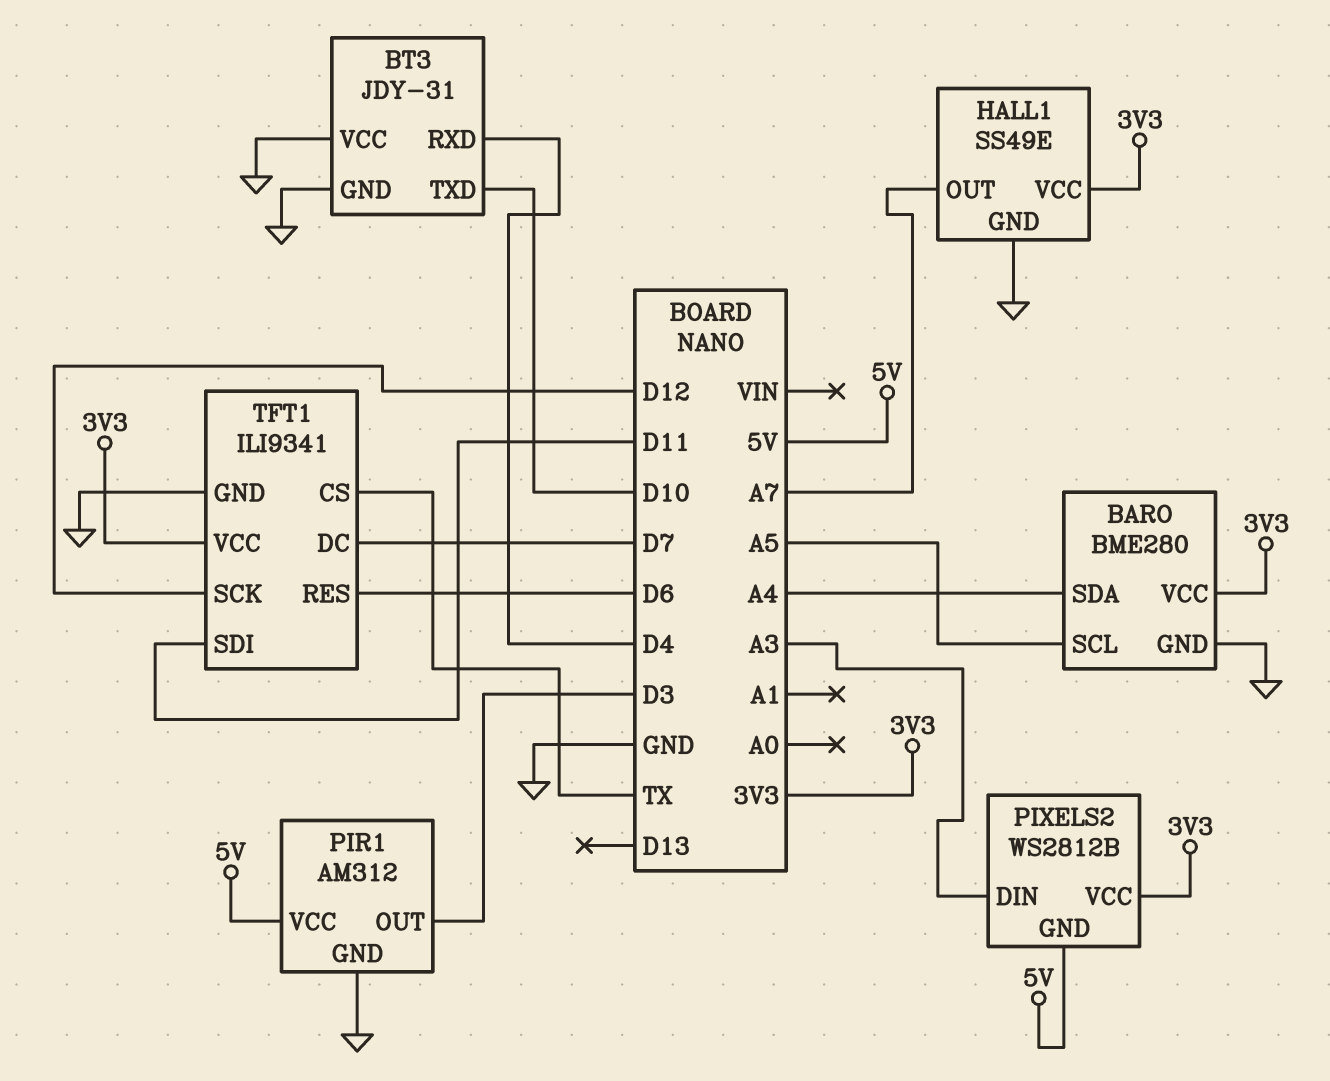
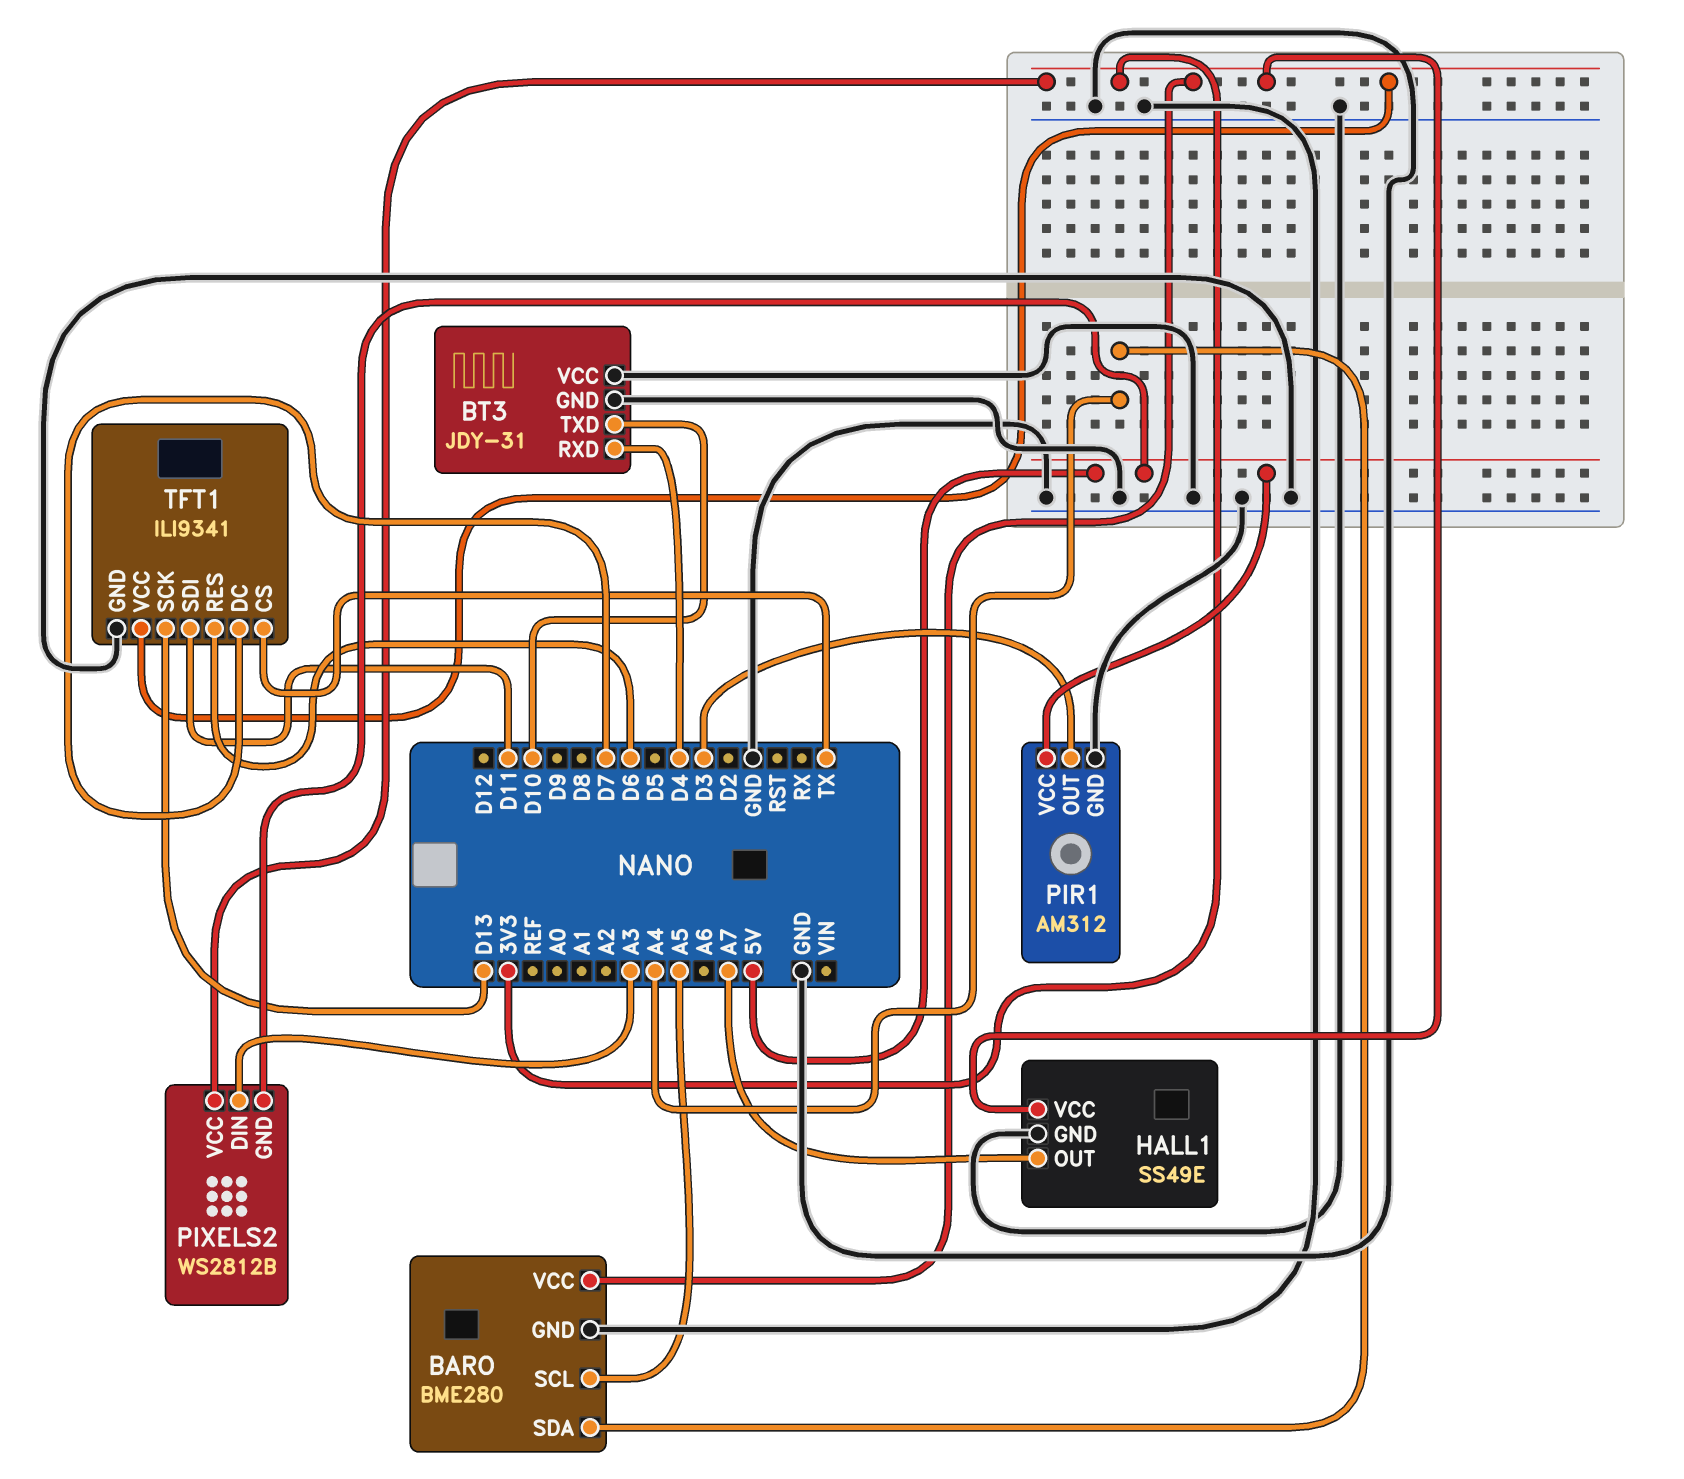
TFT1 pin SCK: D12 -> D13

